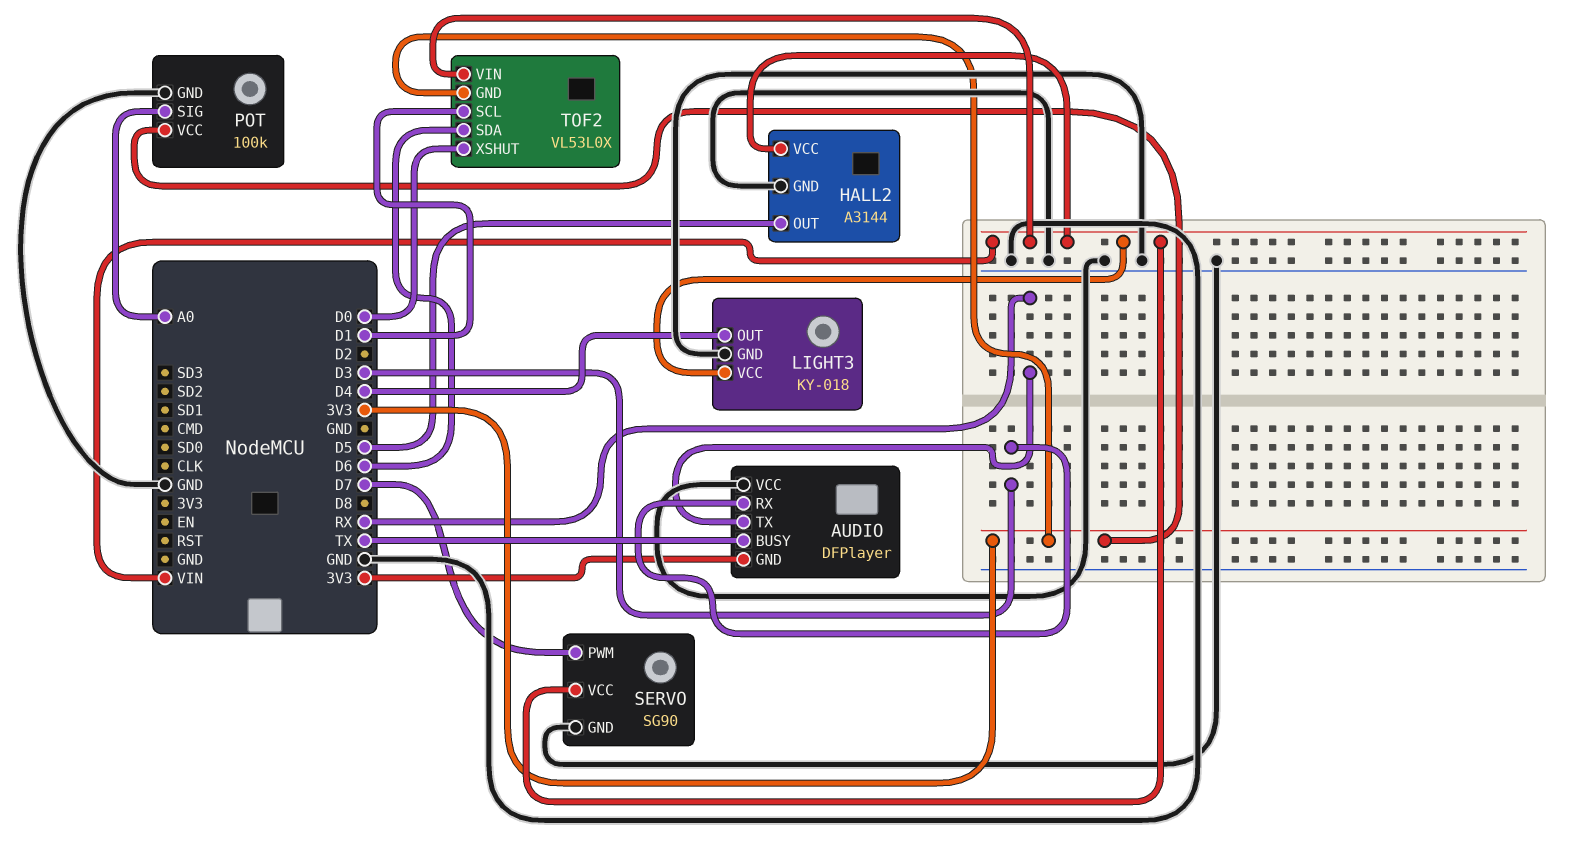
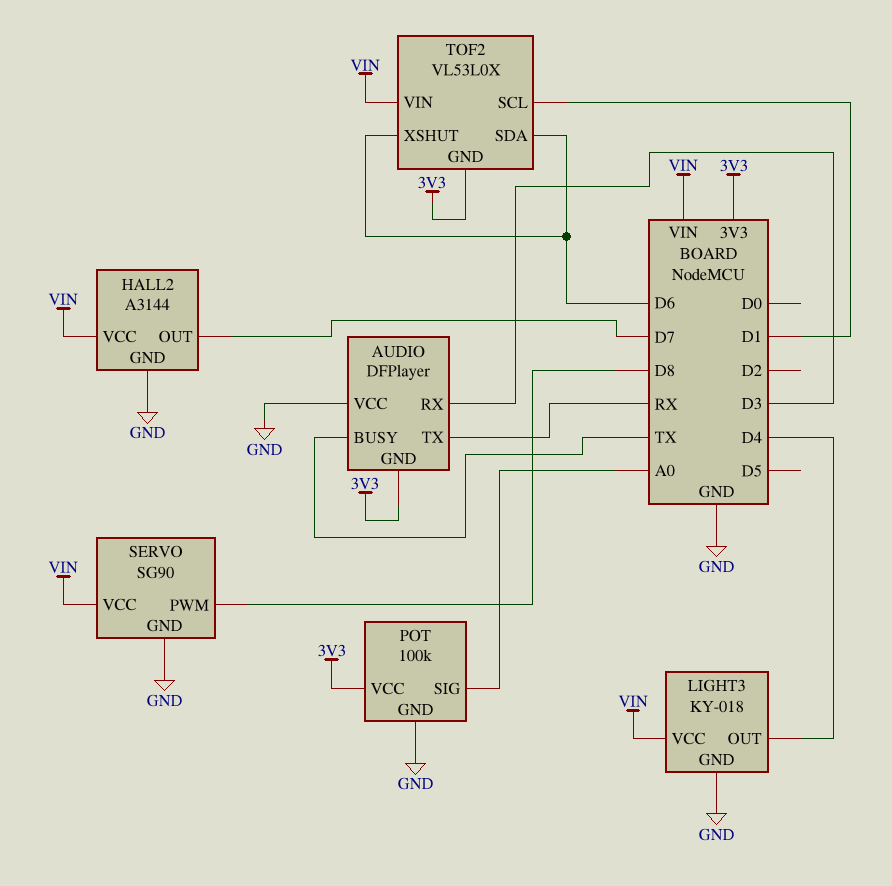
HALL2 pin OUT: D5 -> D7
SERVO pin PWM: D7 -> D8
TOF2 pin XSHUT: D0 -> D6

